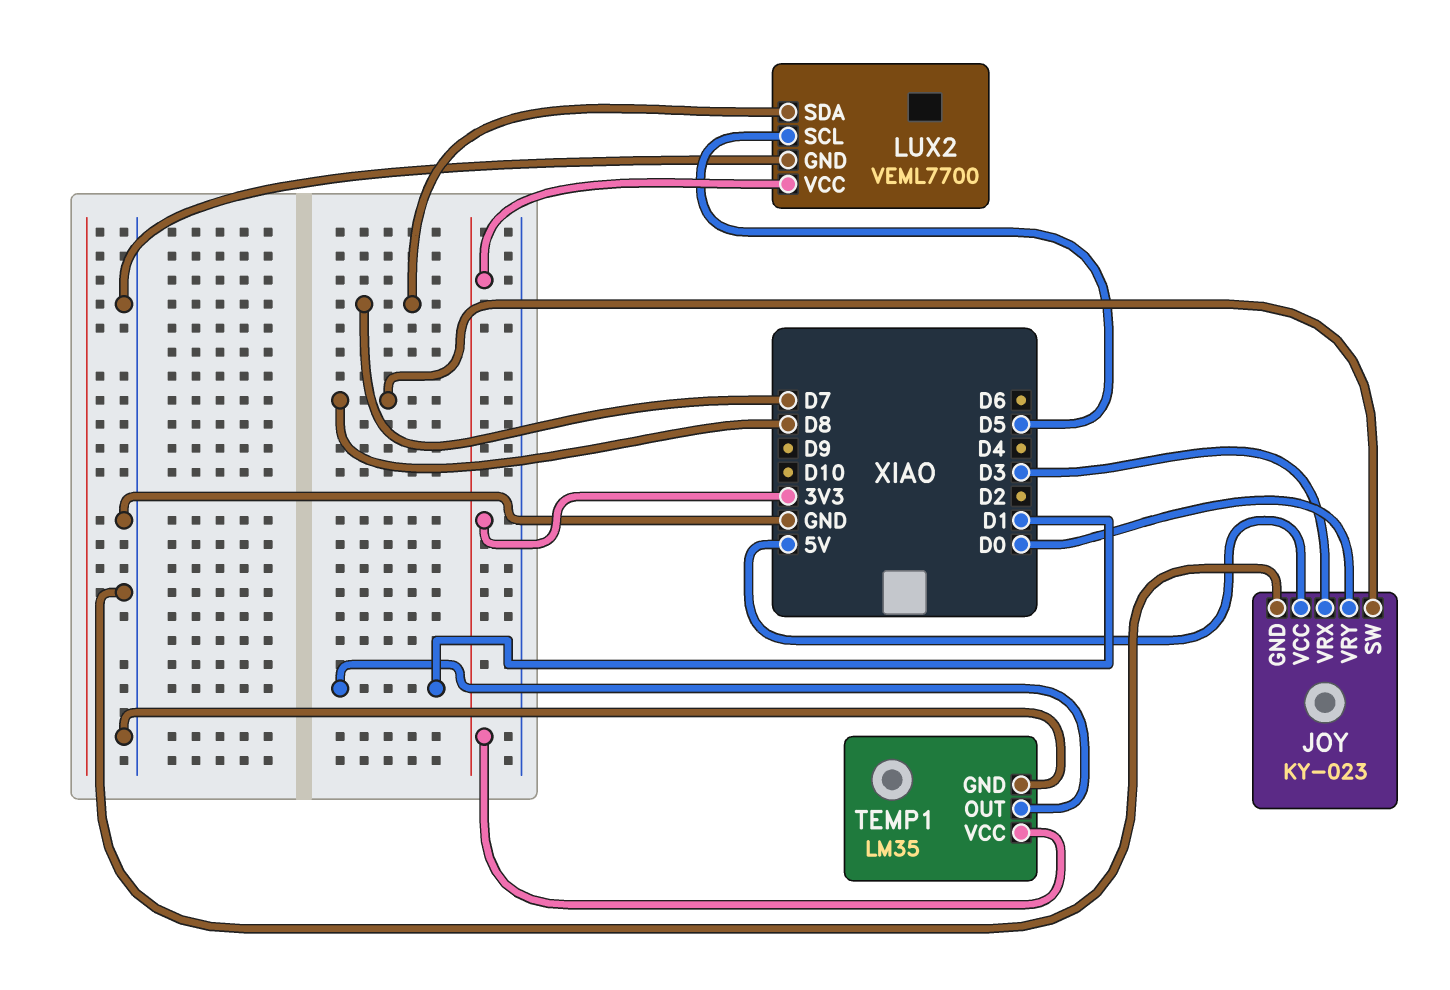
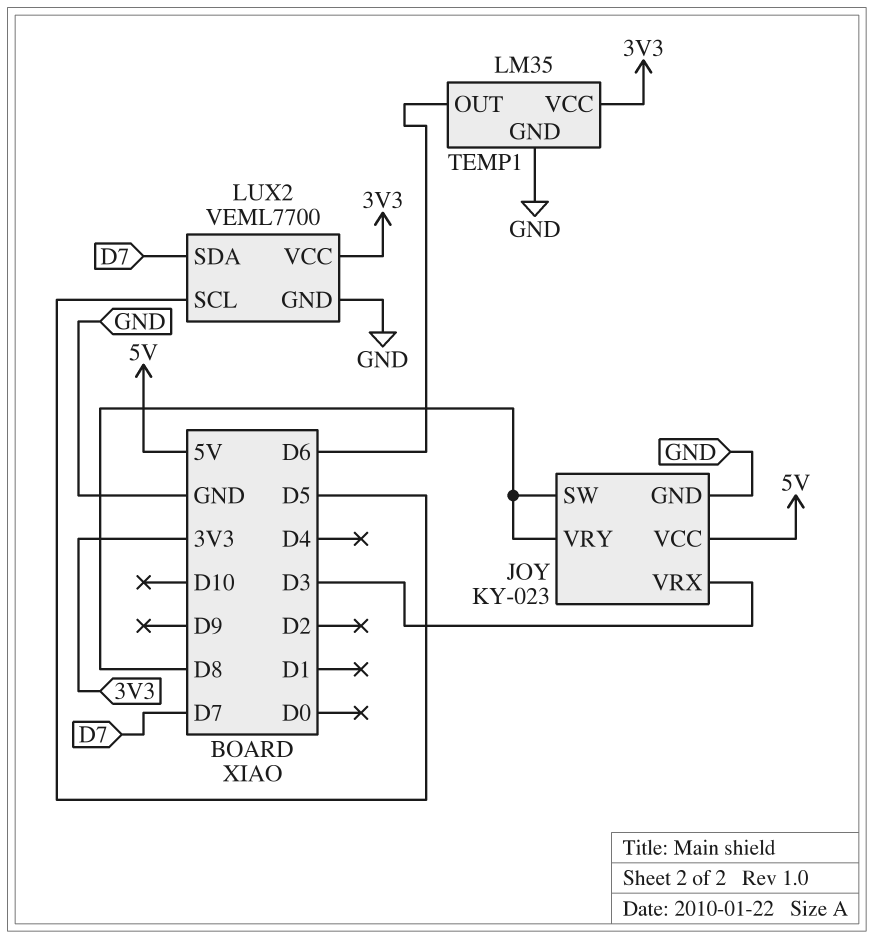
JOY pin VRY: D0 -> D8
TEMP1 pin OUT: D1 -> D6

